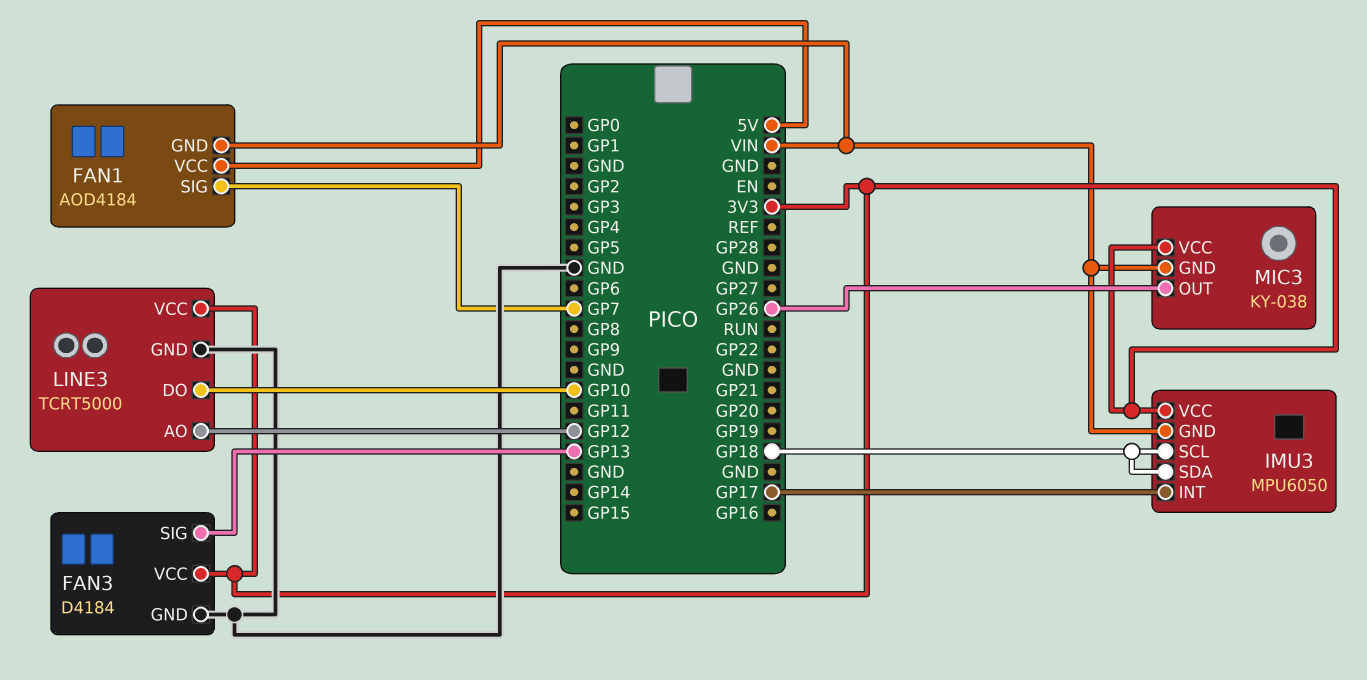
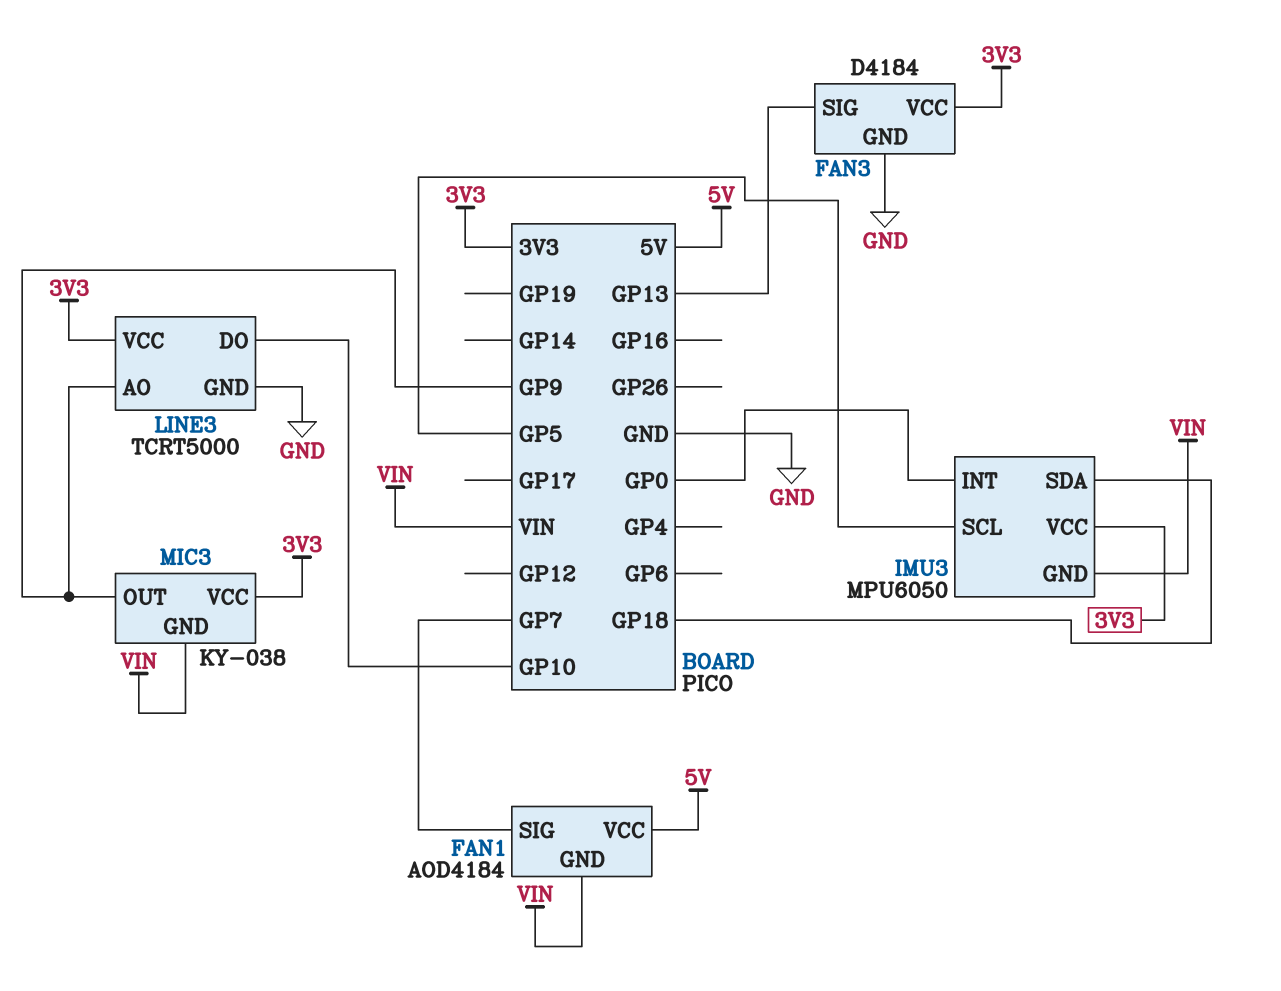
IMU3 pin INT: GP17 -> GP0
IMU3 pin SCL: GP18 -> GP5
LINE3 pin AO: GP12 -> GP9
MIC3 pin OUT: GP26 -> GP9

